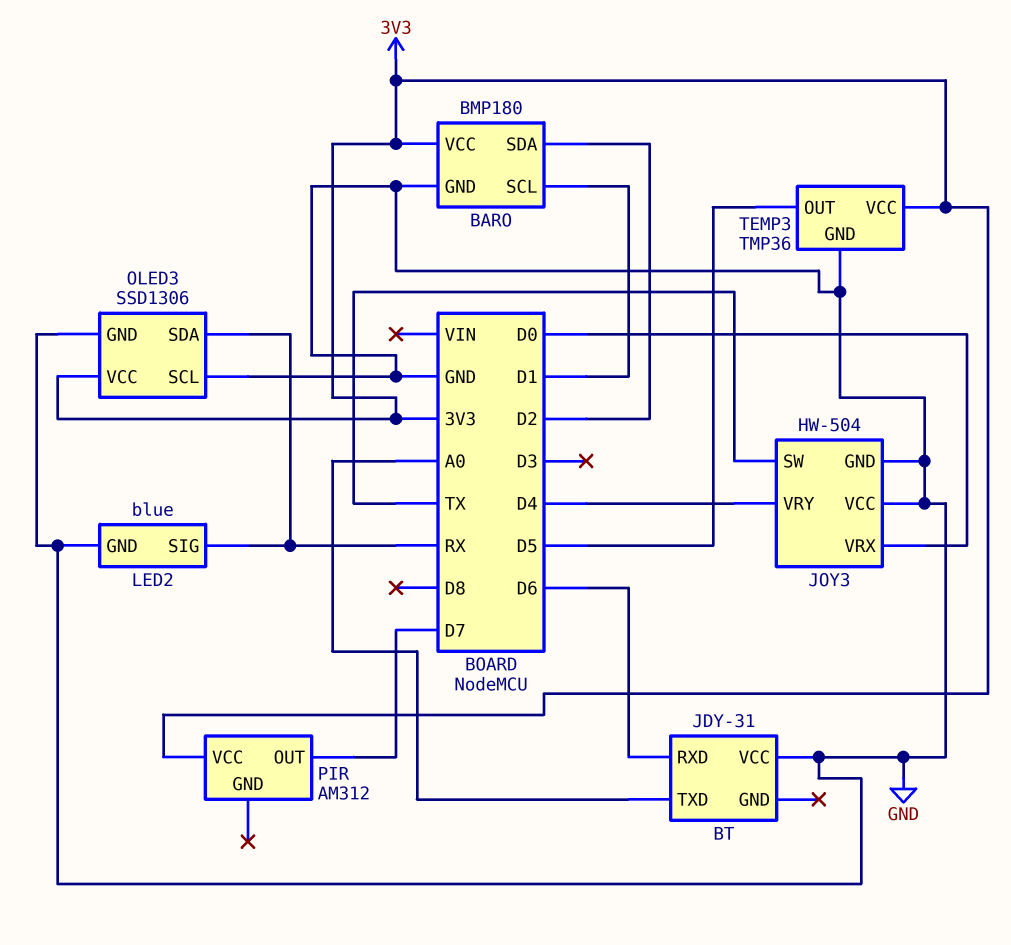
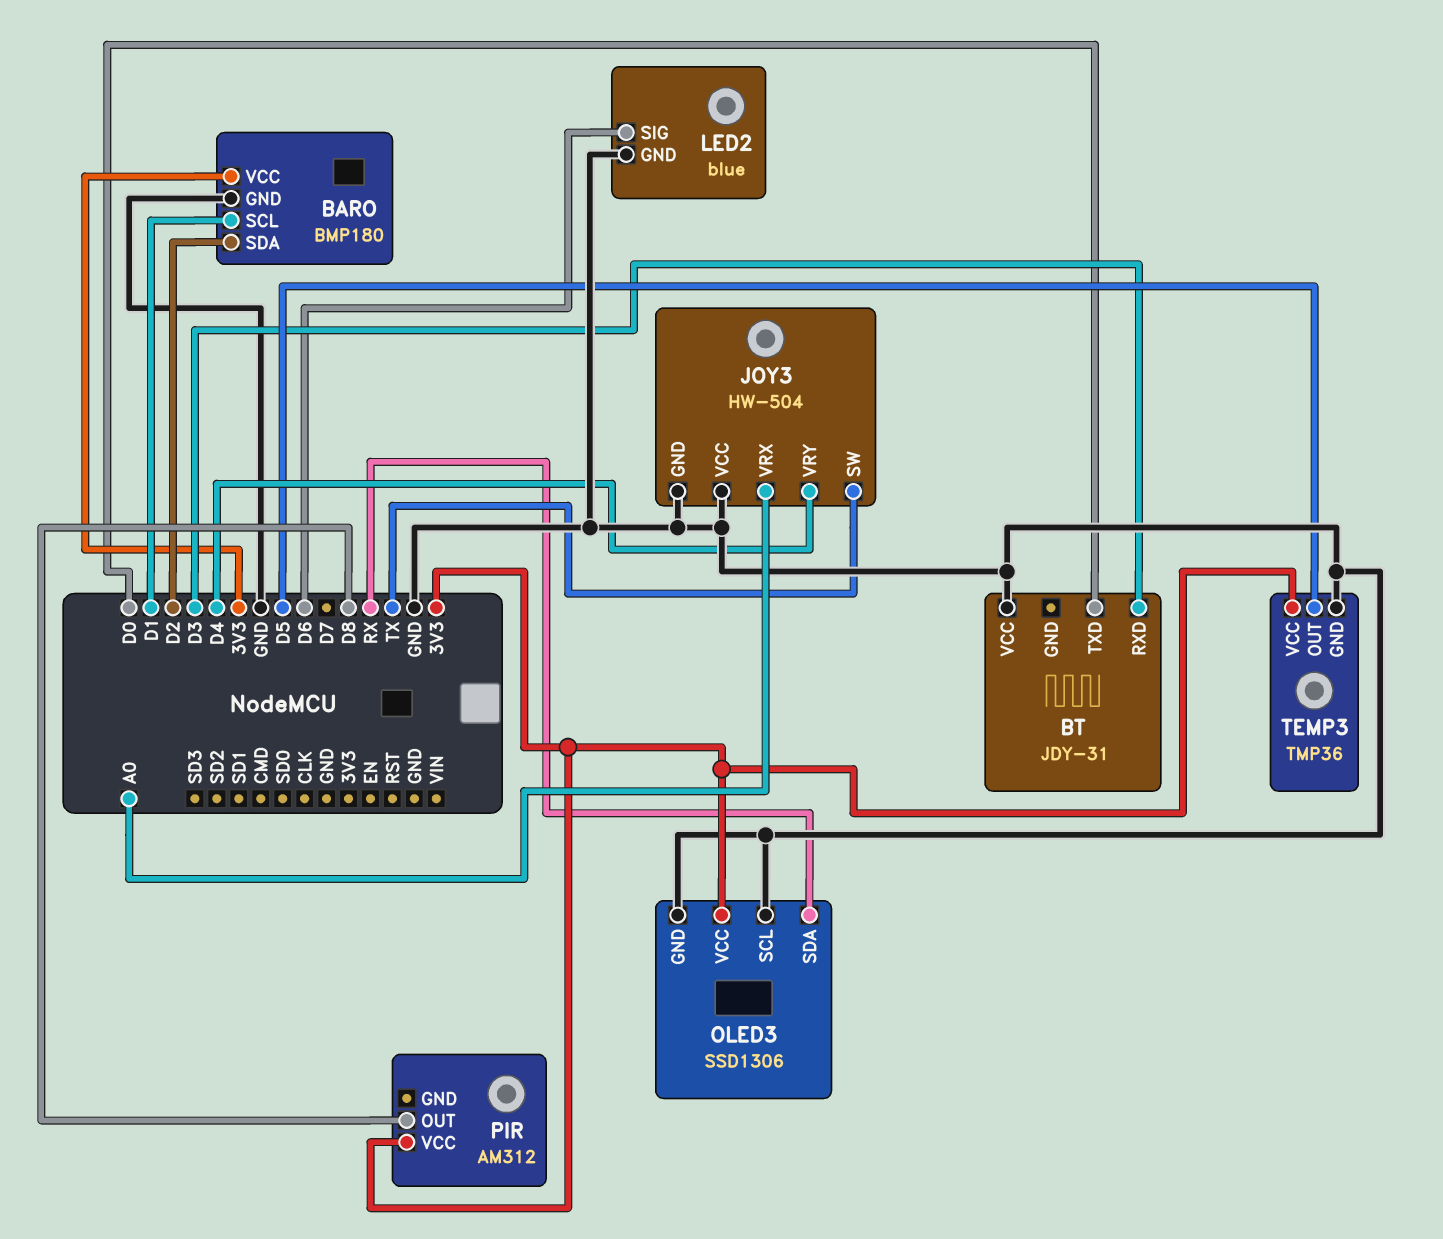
BT pin RXD: D6 -> D3
BT pin TXD: A0 -> D0
JOY3 pin VRX: D0 -> A0
LED2 pin SIG: RX -> D6
PIR pin OUT: D7 -> D8

